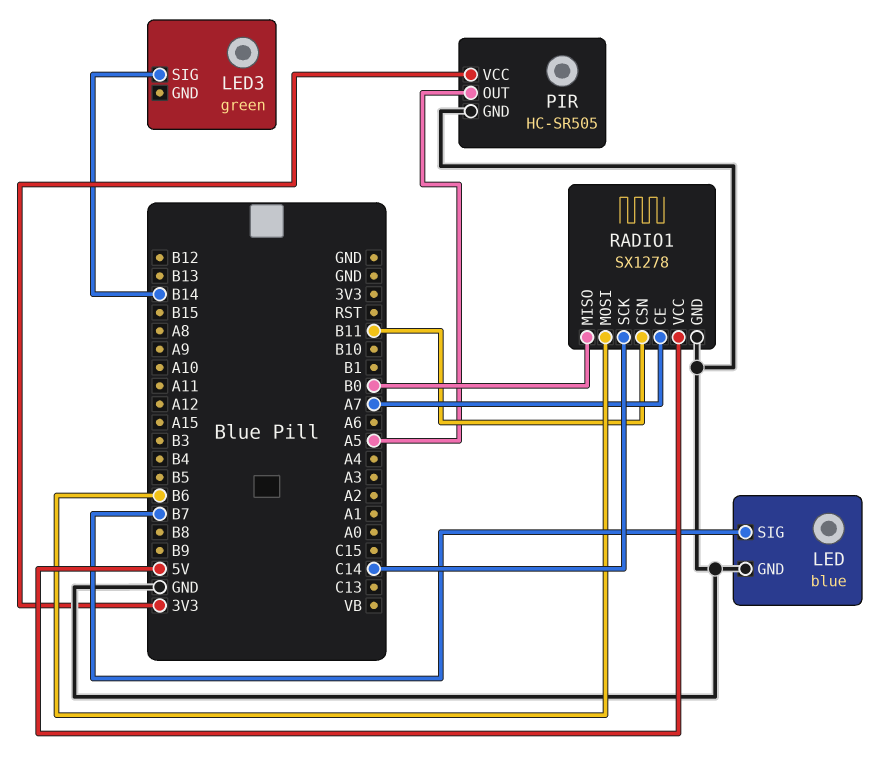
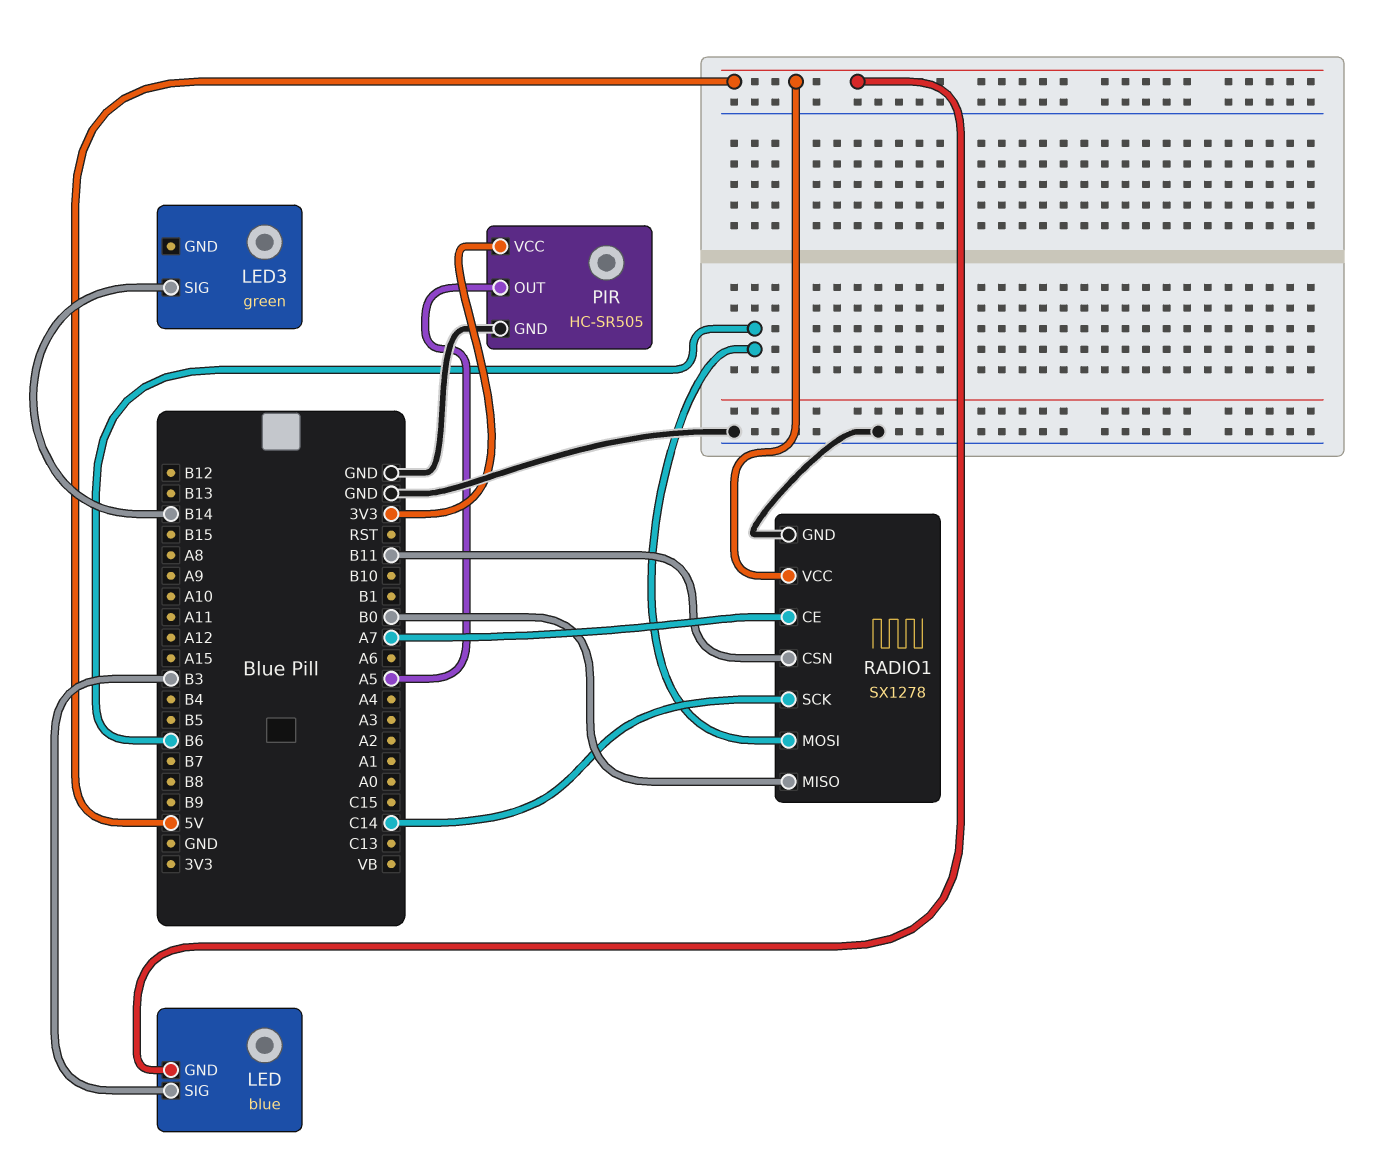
LED pin GND: GND -> 5V
LED pin SIG: B7 -> B3

